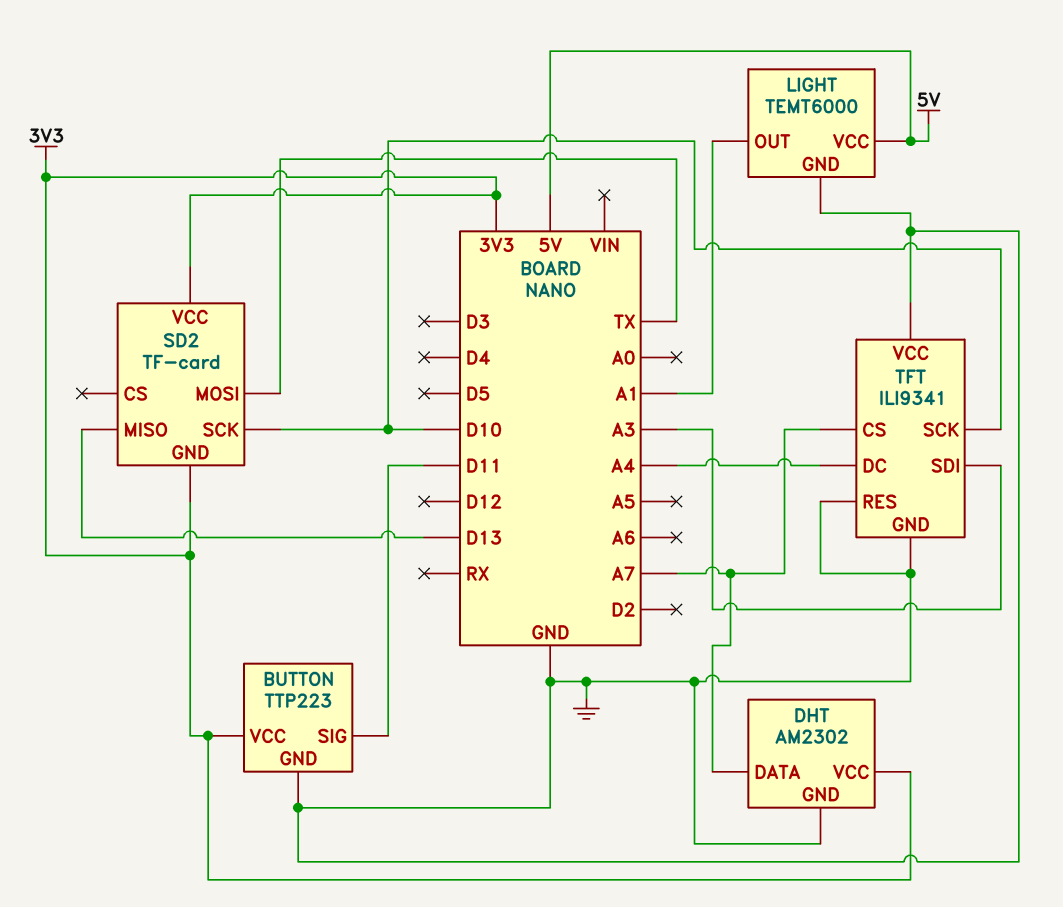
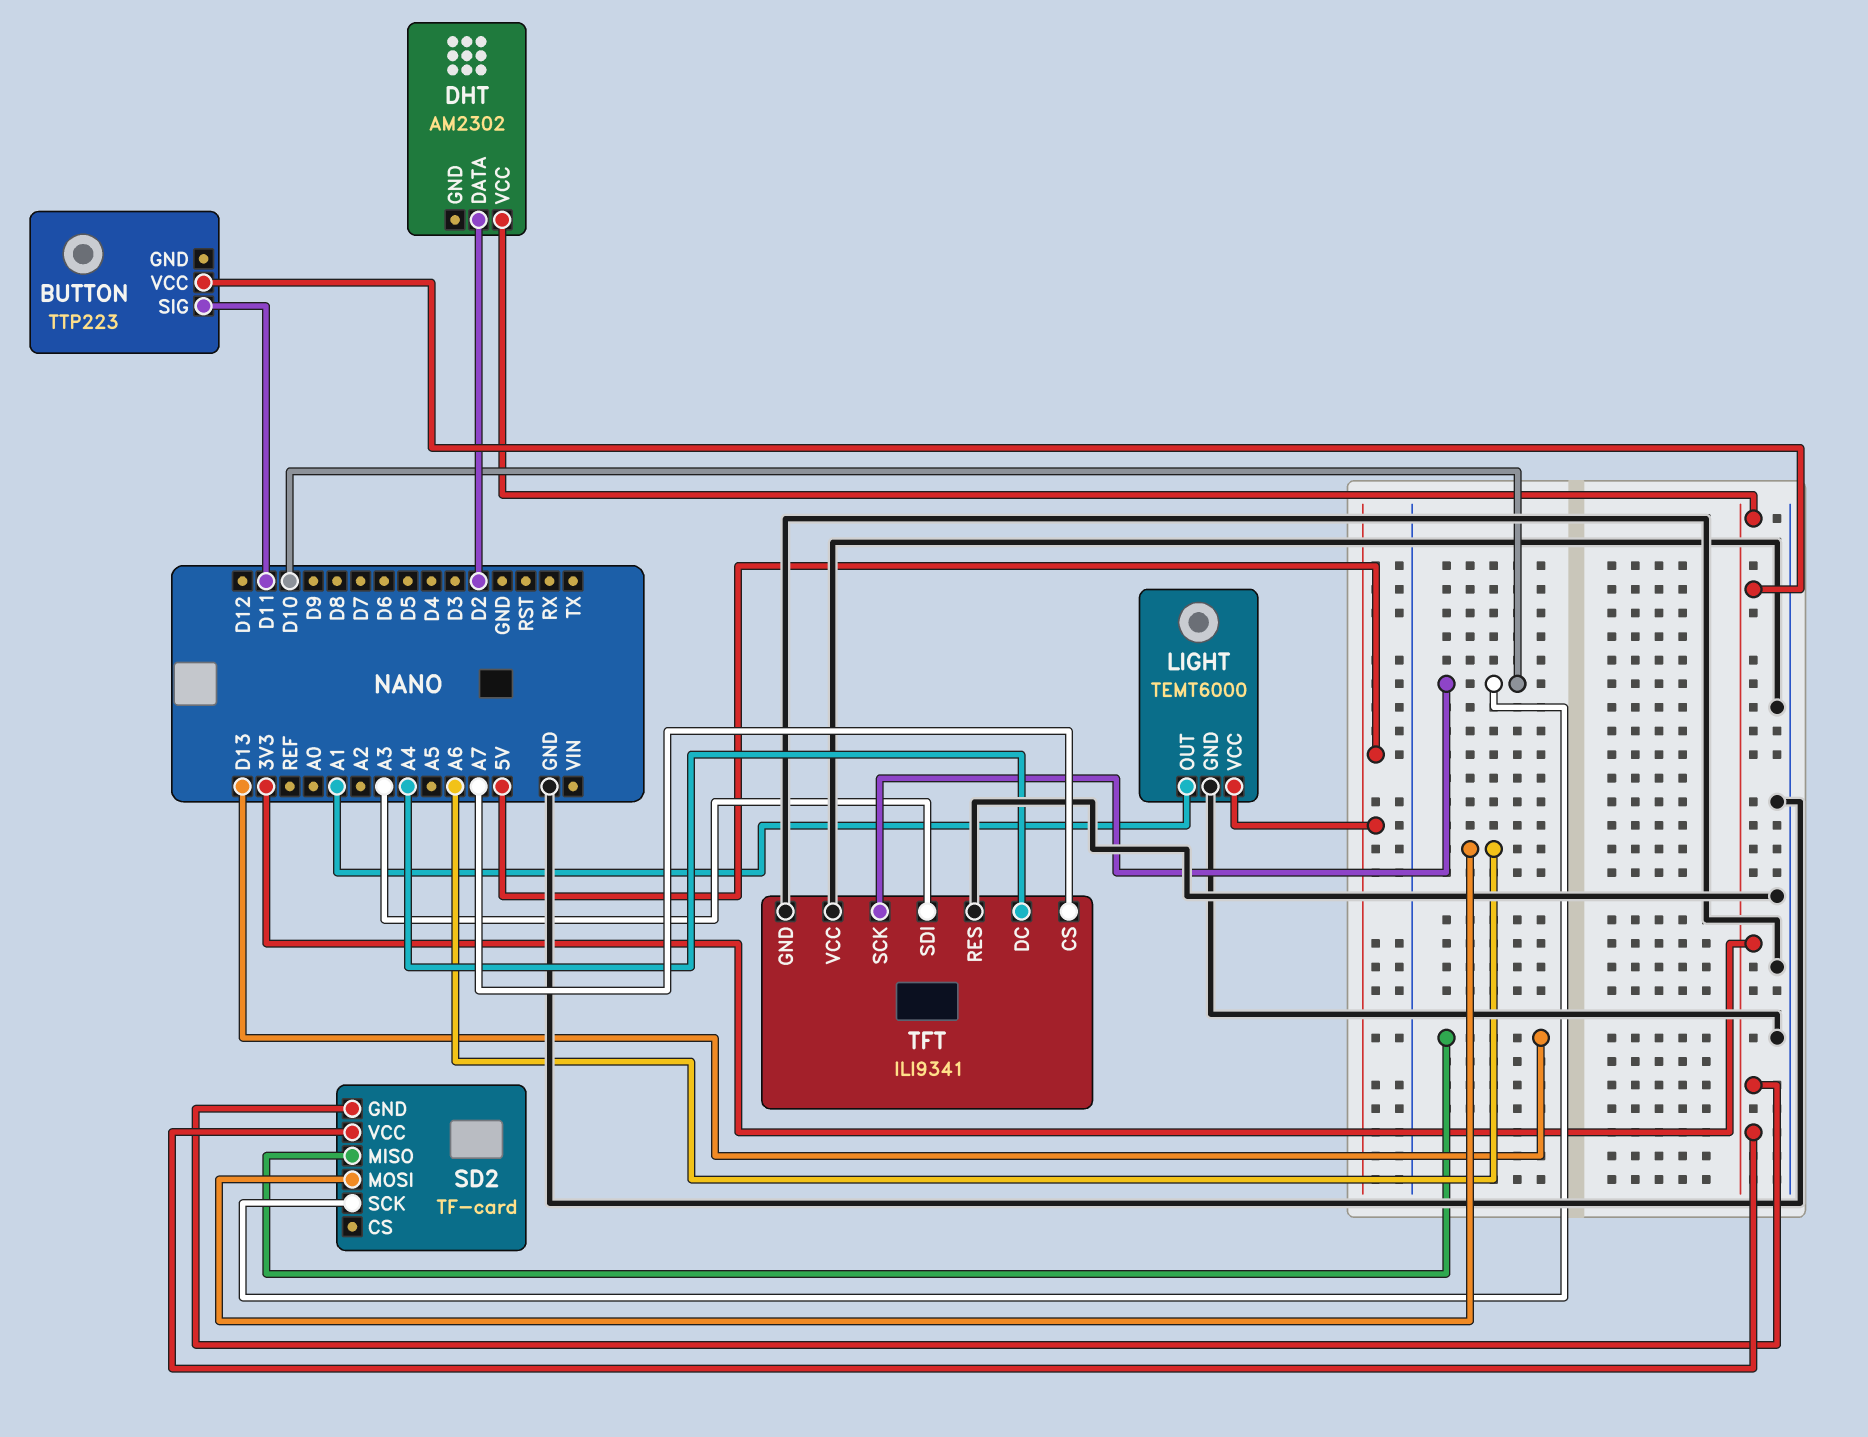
BUTTON pin GND: GND -> none
DHT pin DATA: A7 -> D2
DHT pin GND: GND -> none
SD2 pin MOSI: TX -> A6

